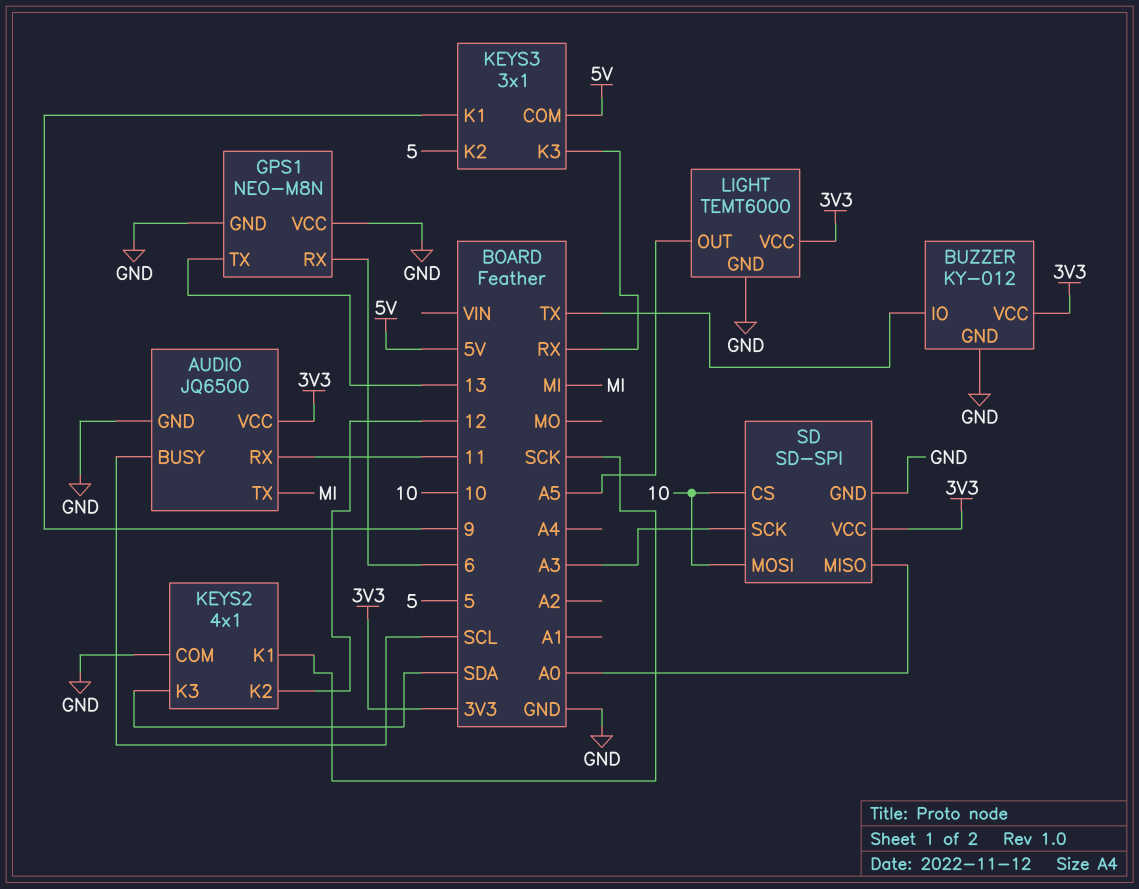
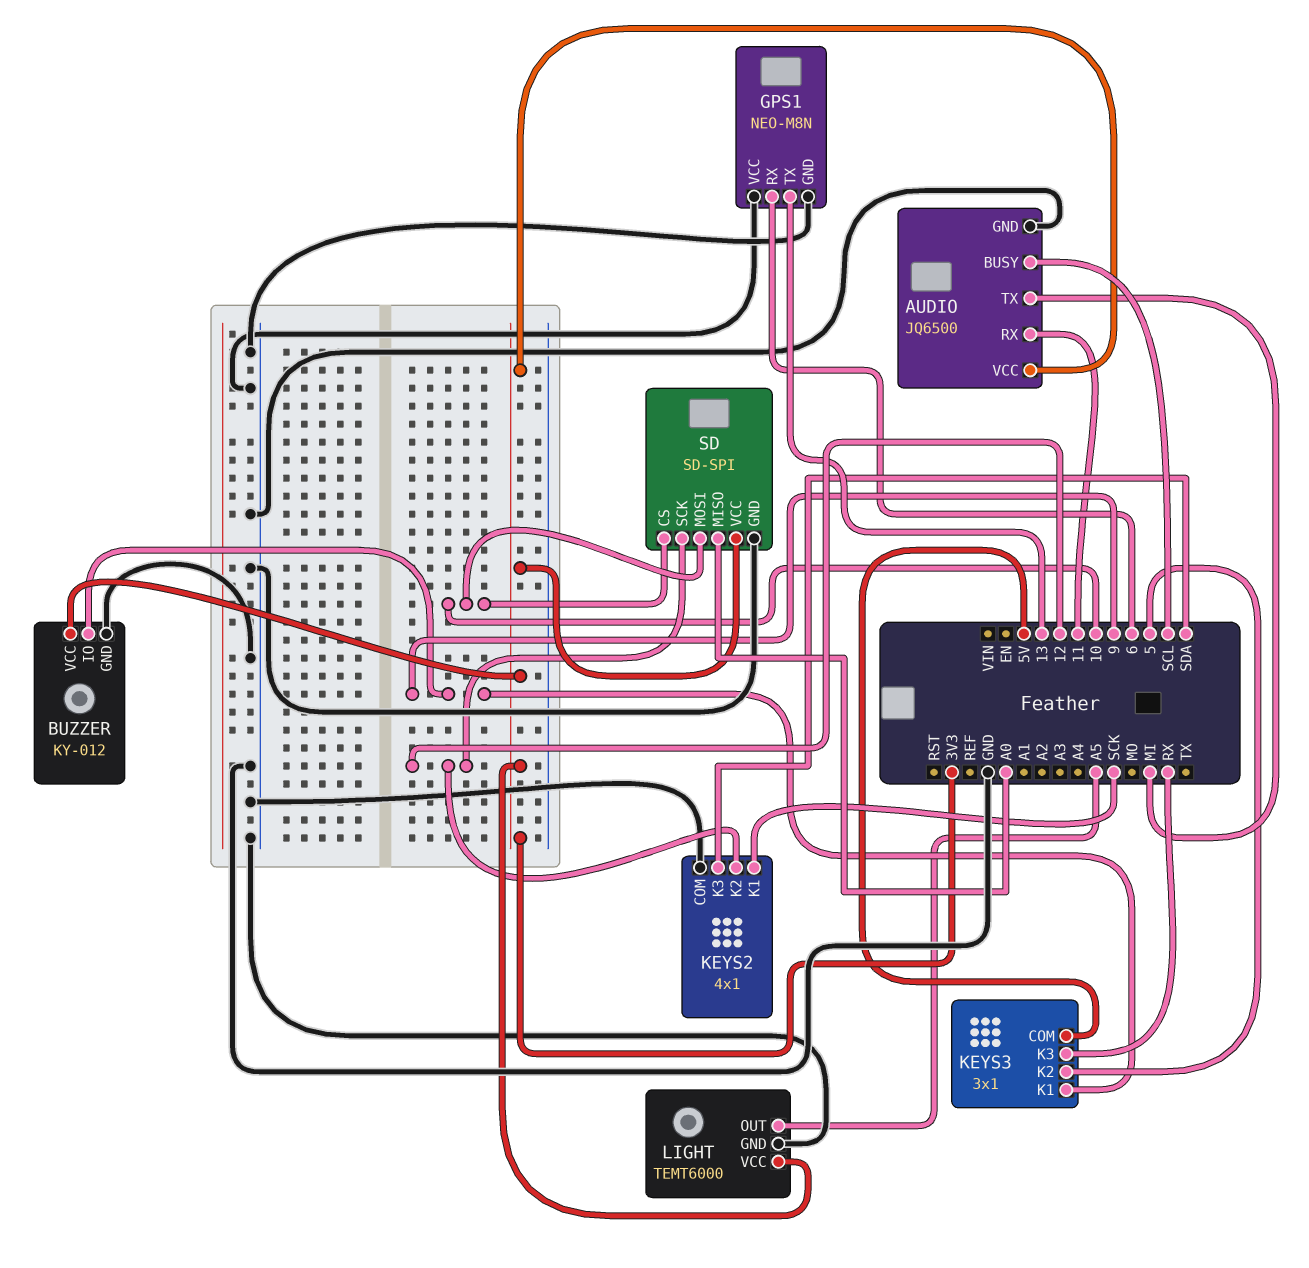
BUZZER pin IO: TX -> 9
SD pin SCK: A3 -> 12

